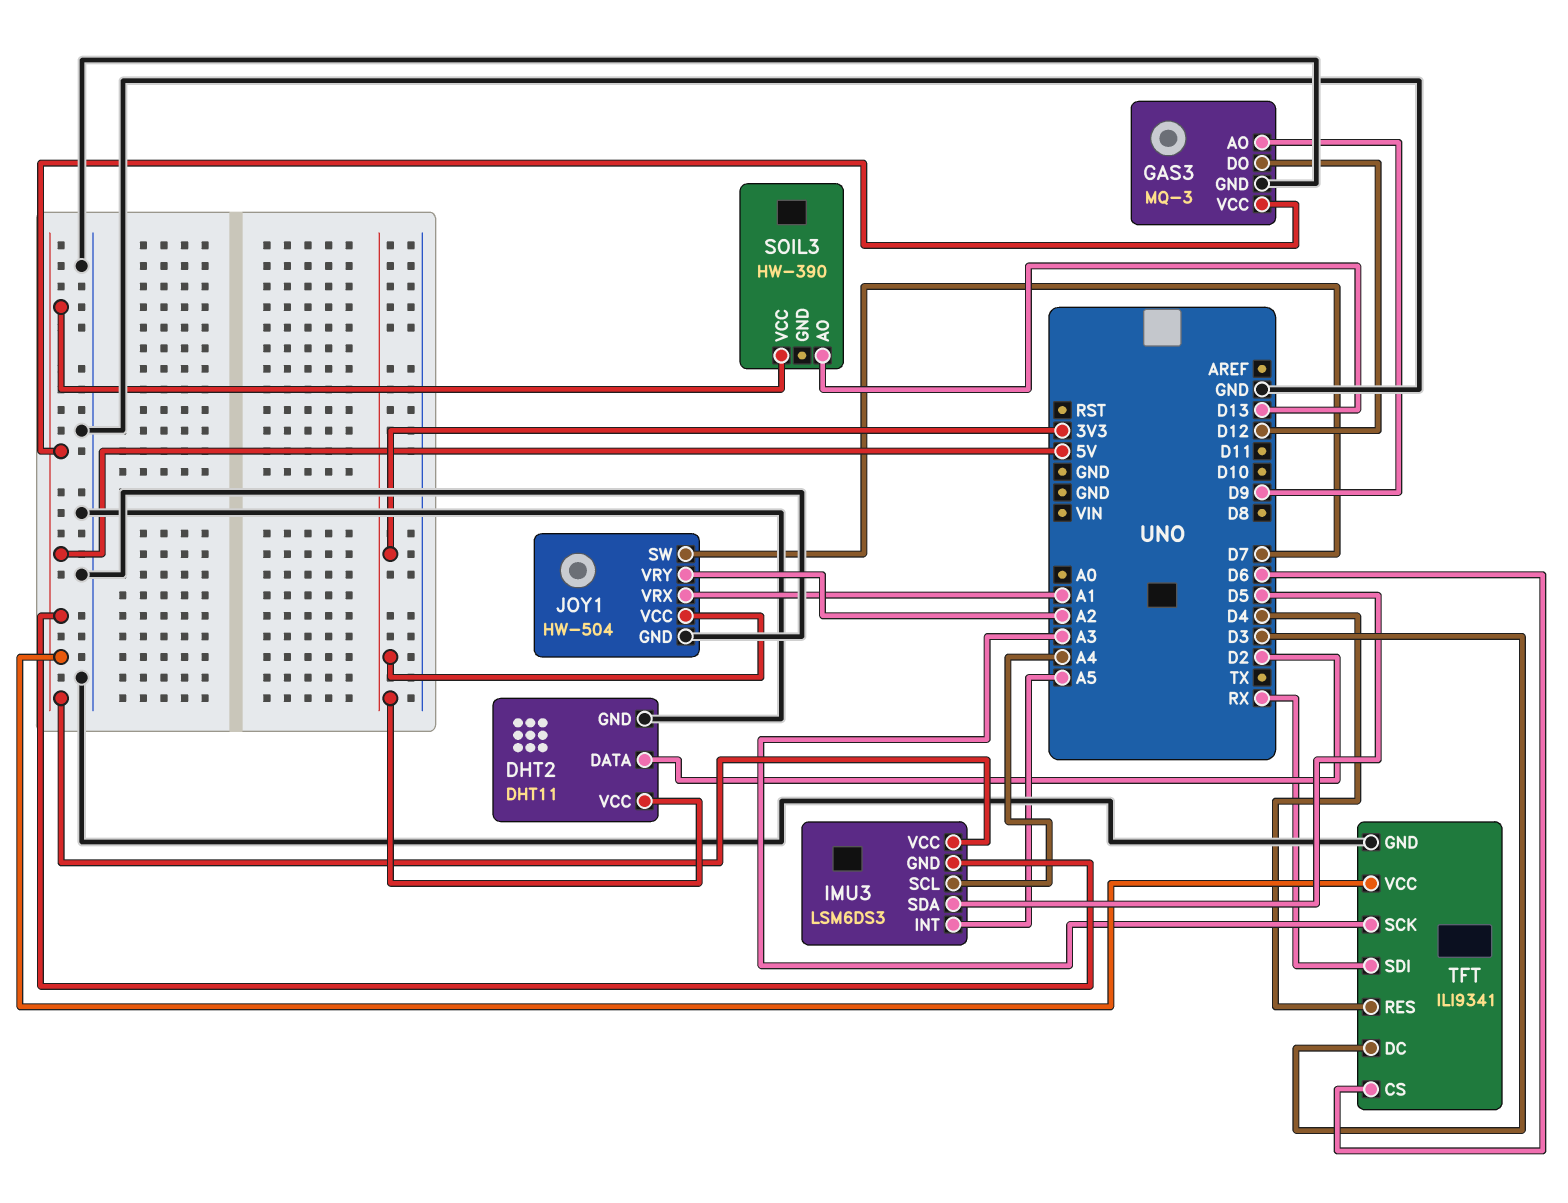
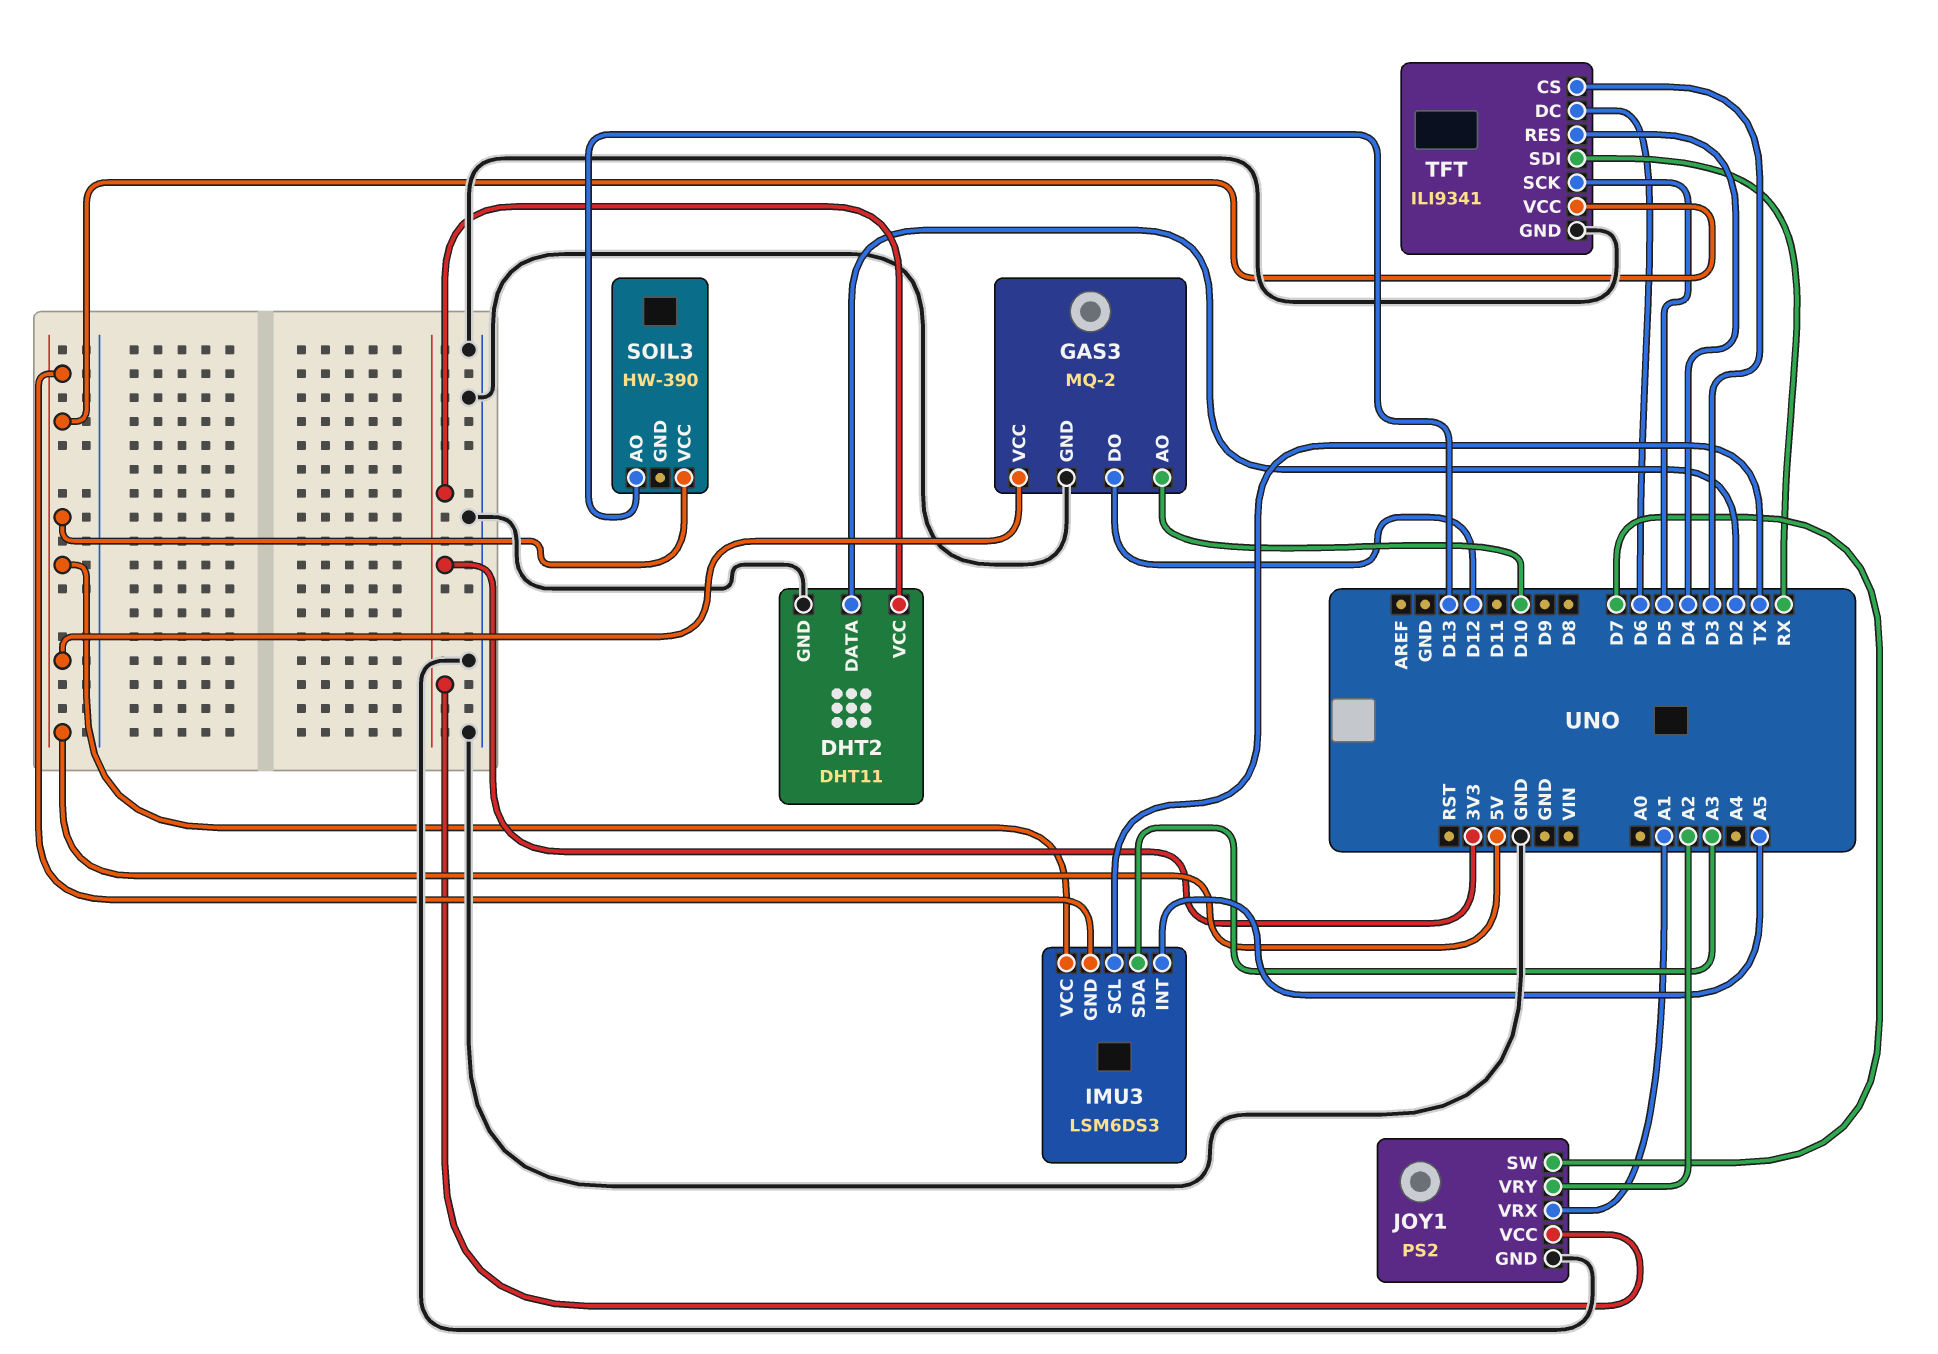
GAS3: MQ-3 -> MQ-2
GAS3 pin AO: D9 -> D10
IMU3 pin SCL: A4 -> TX
IMU3 pin SDA: D5 -> A3
JOY1: HW-504 -> PS2
TFT pin CS: D6 -> D3
TFT pin DC: D3 -> D6
TFT pin SCK: A3 -> D5

